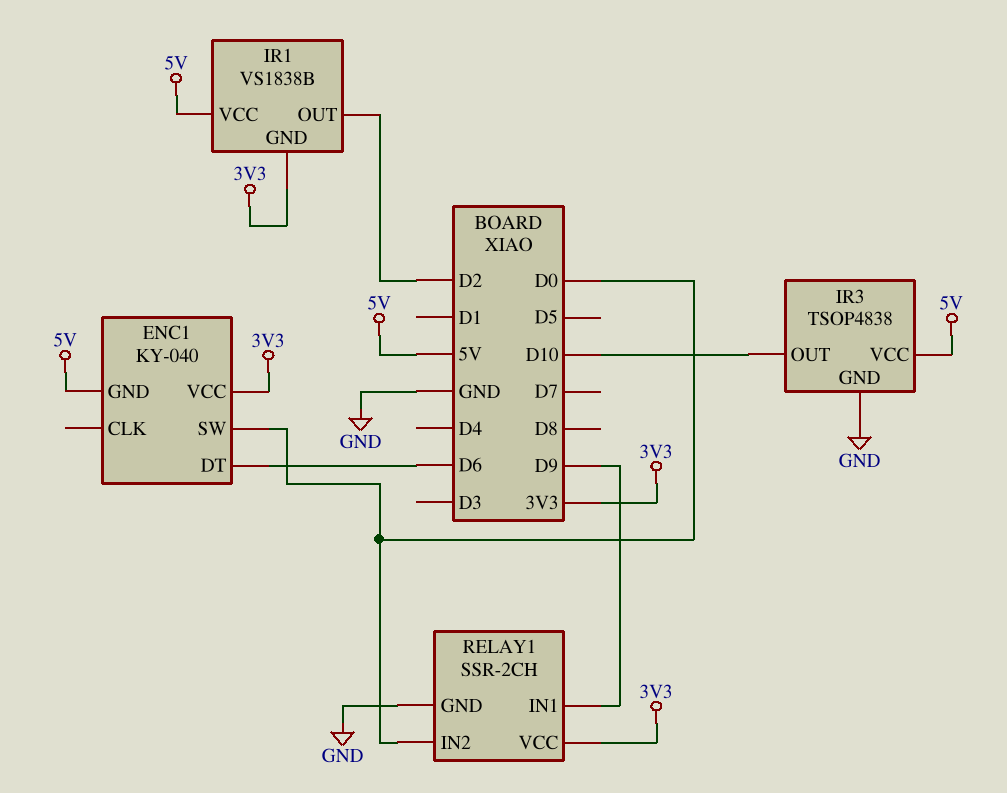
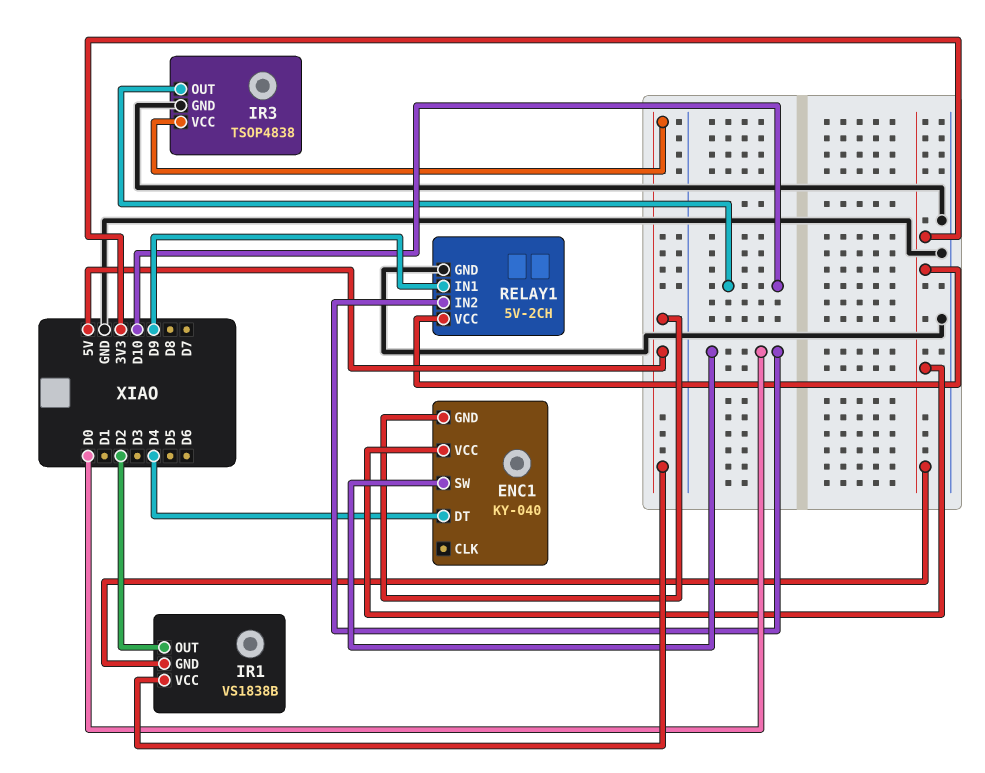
ENC1 pin DT: D6 -> D4
RELAY1: SSR-2CH -> 5V-2CH

